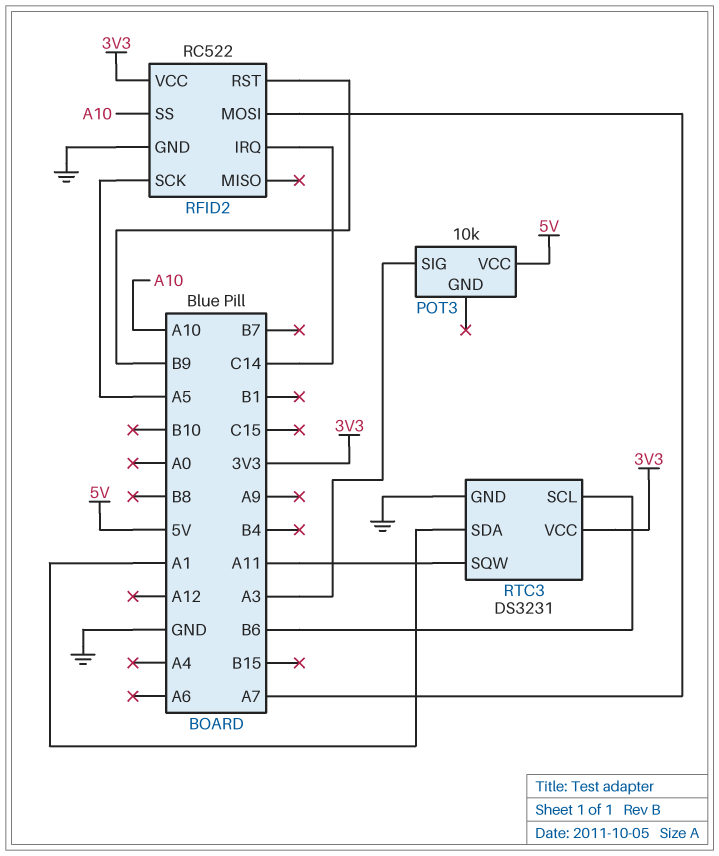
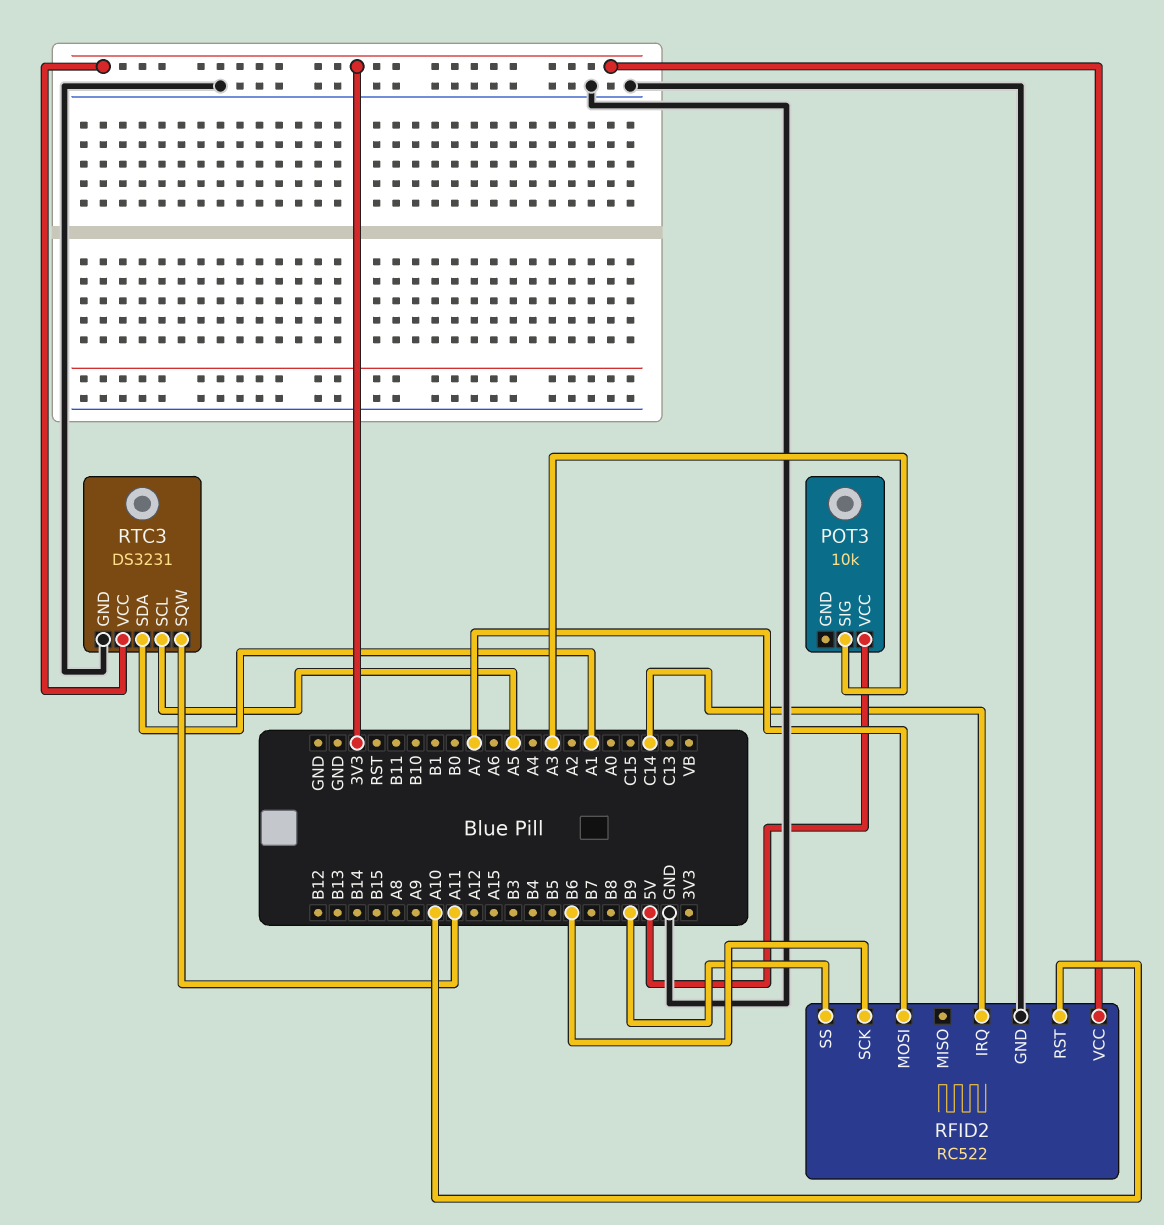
RFID2 pin RST: B9 -> A10
RFID2 pin SCK: A5 -> B6
RFID2 pin SS: A10 -> B9
RTC3 pin SCL: B6 -> A5

